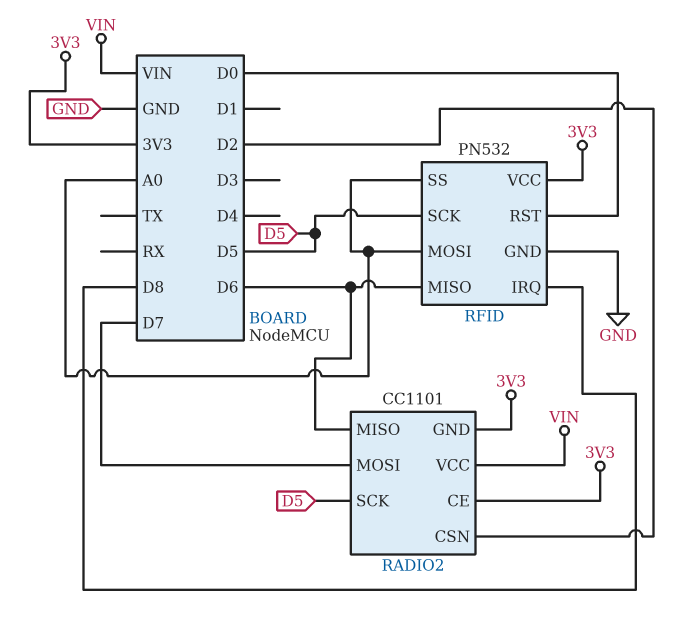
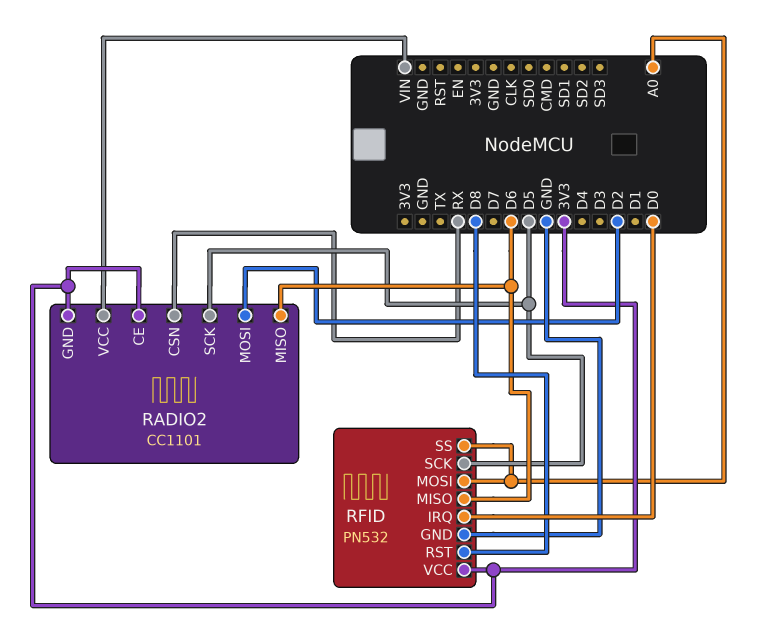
RADIO2 pin CSN: D2 -> RX
RADIO2 pin MOSI: D7 -> D2
RFID pin IRQ: D8 -> D0
RFID pin RST: D0 -> D8

